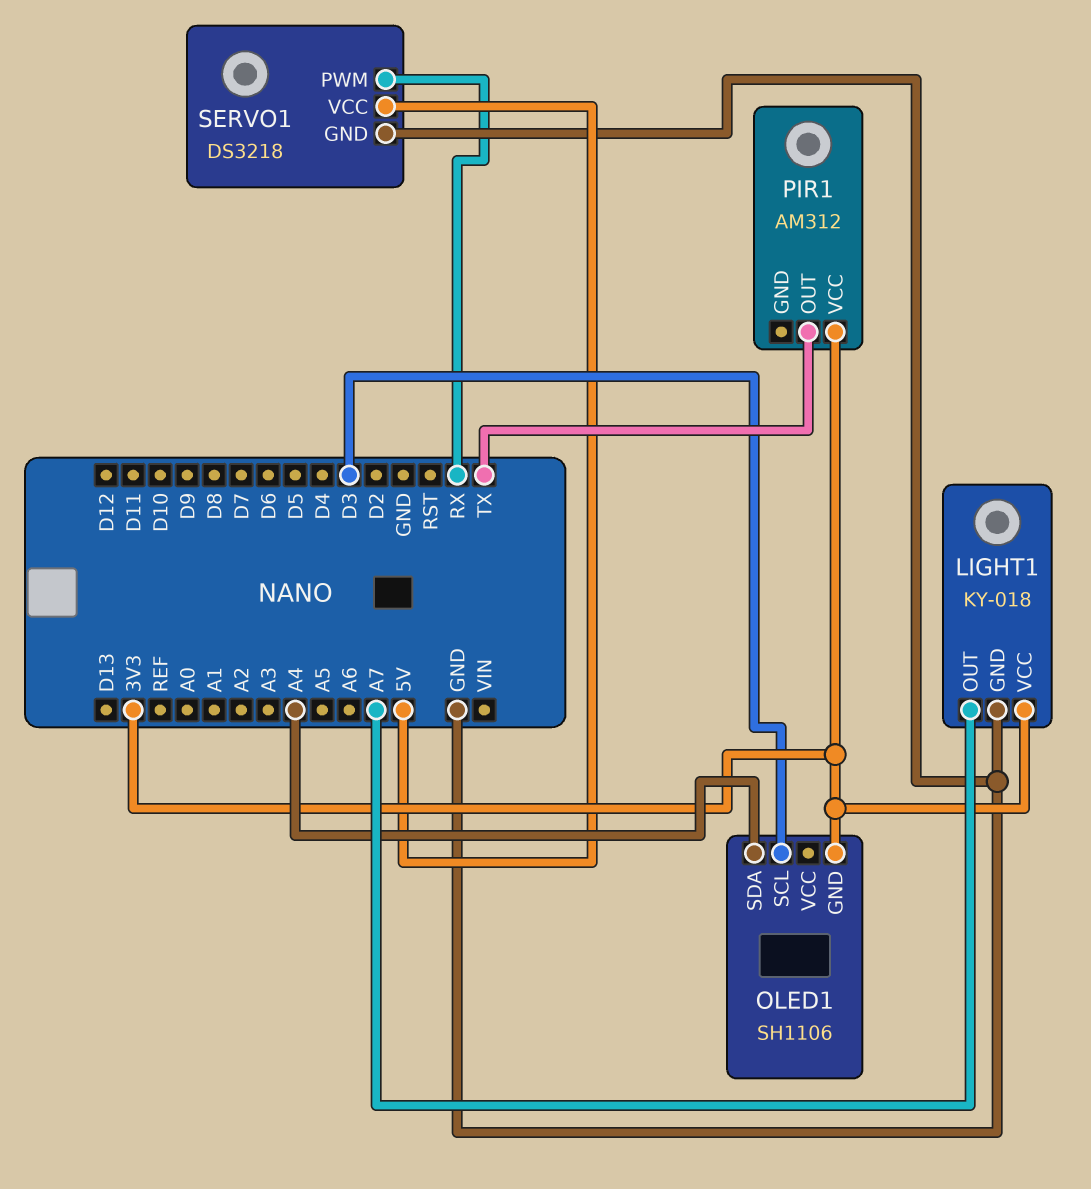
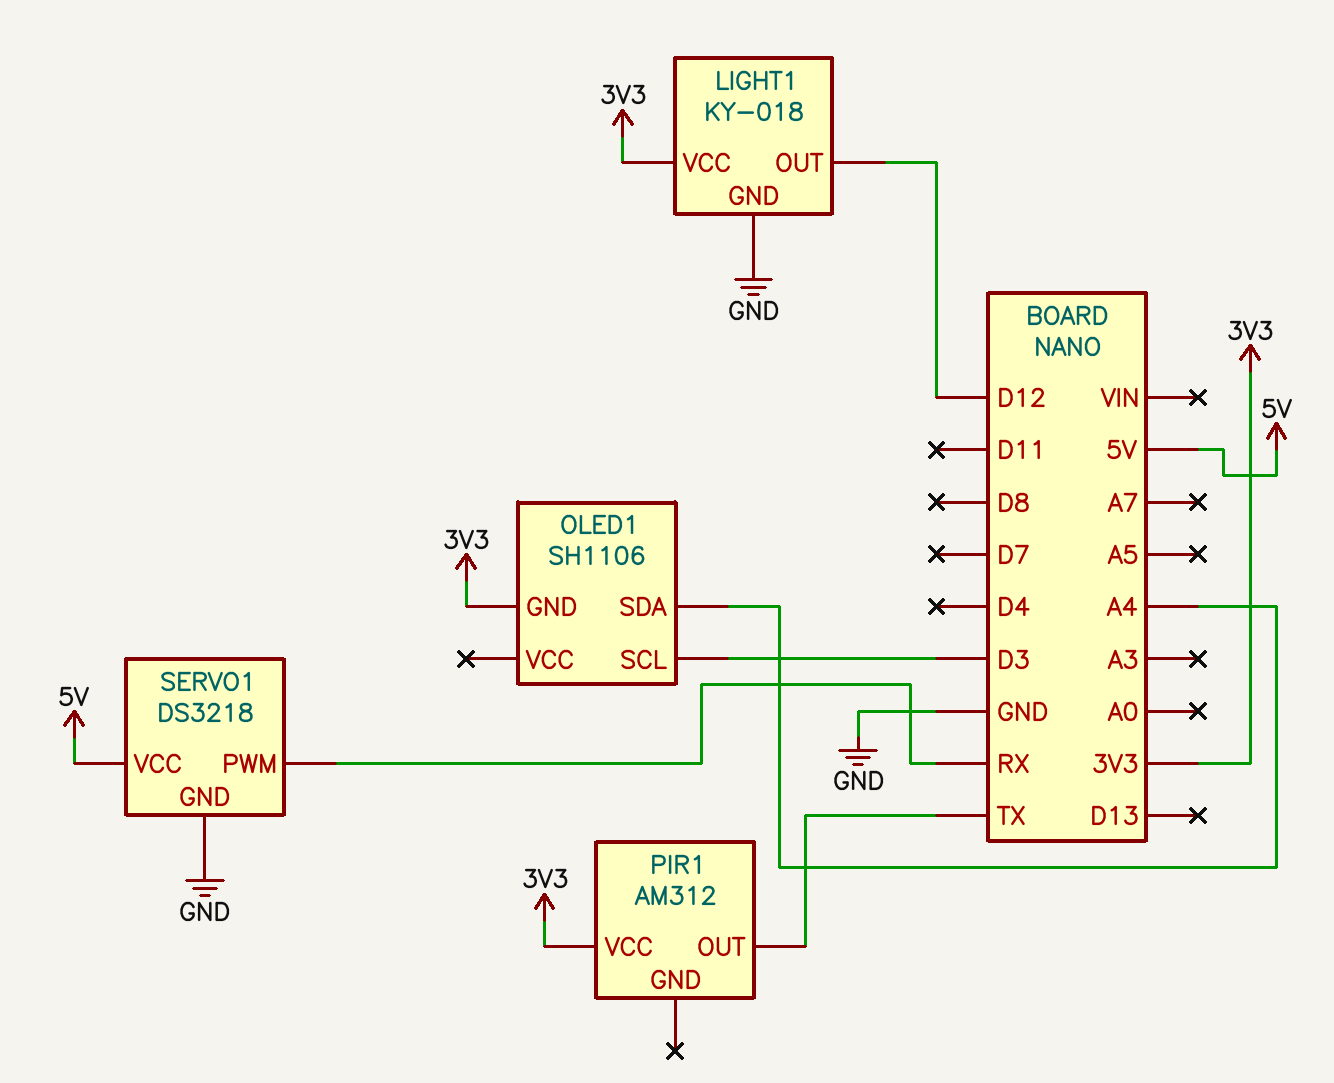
LIGHT1 pin OUT: A7 -> D12

